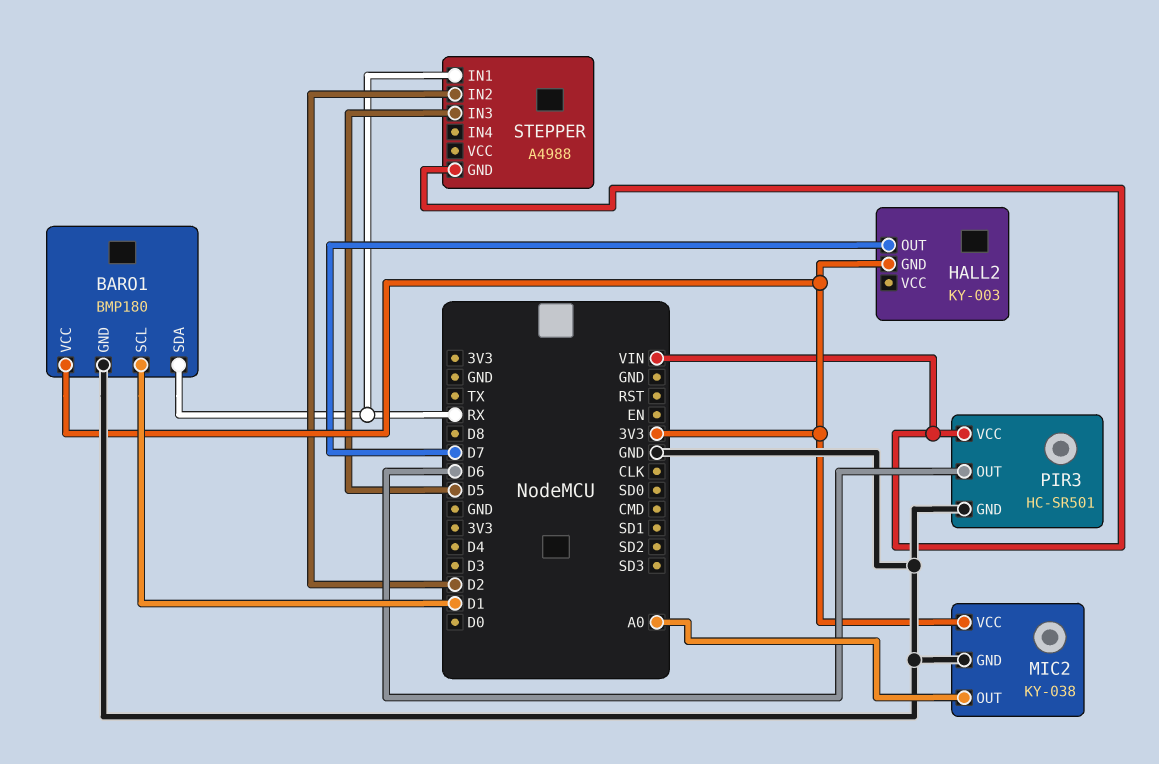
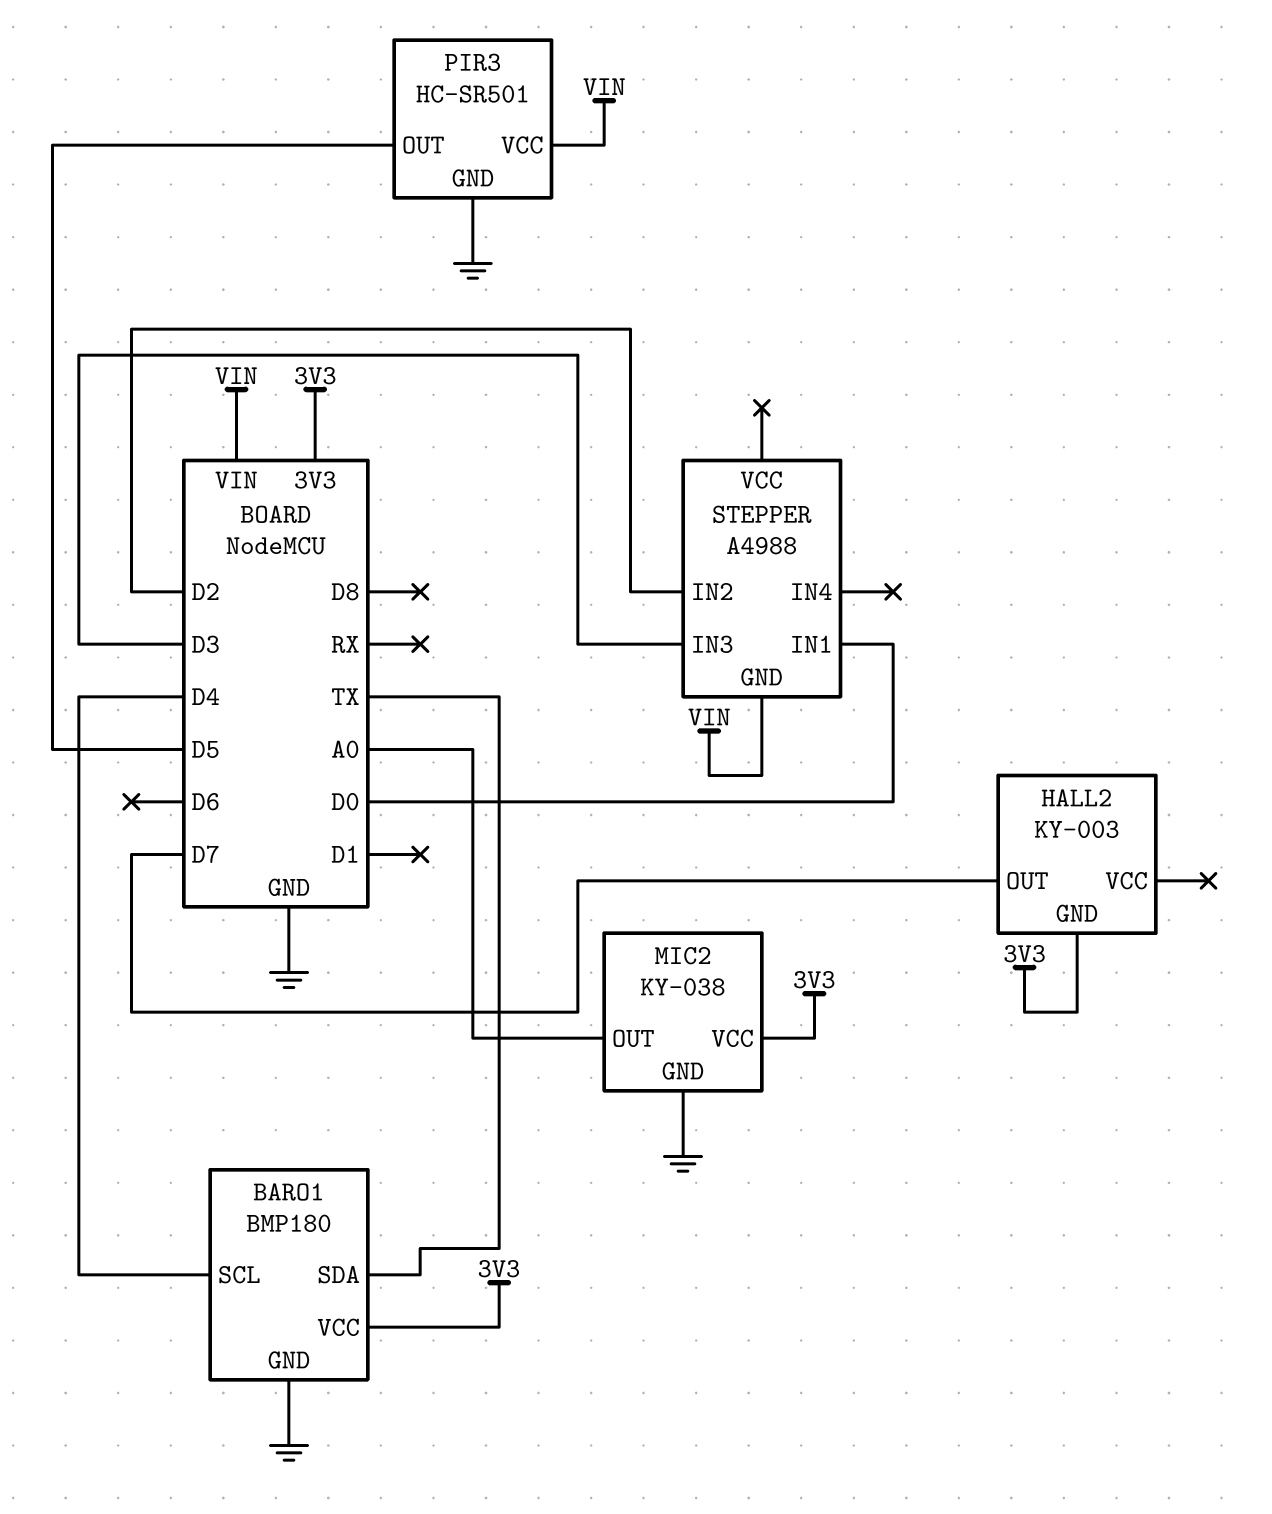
BARO1 pin SCL: D1 -> D4
BARO1 pin SDA: RX -> TX
PIR3 pin OUT: D6 -> D5
STEPPER pin IN1: RX -> D0
STEPPER pin IN3: D5 -> D3

